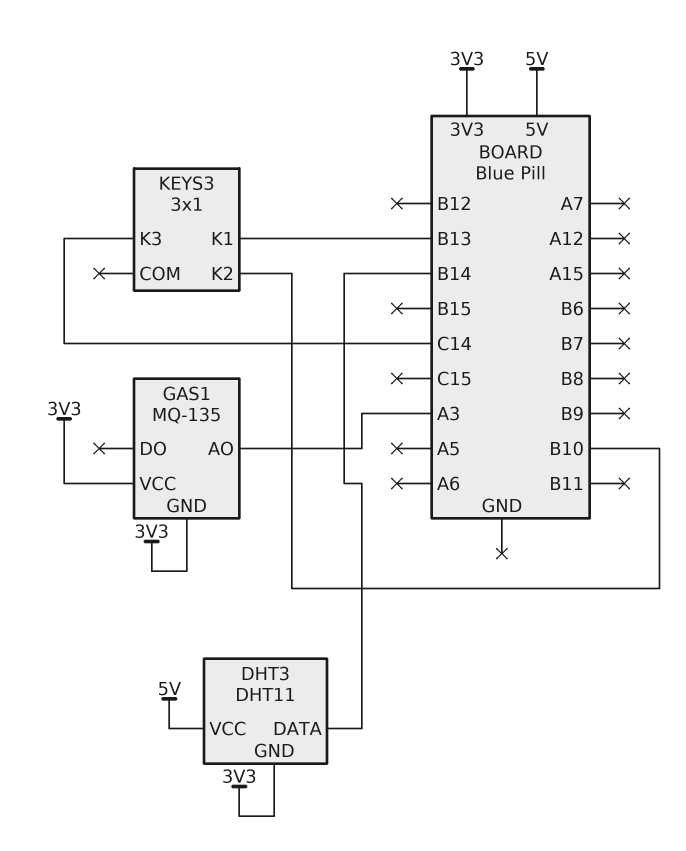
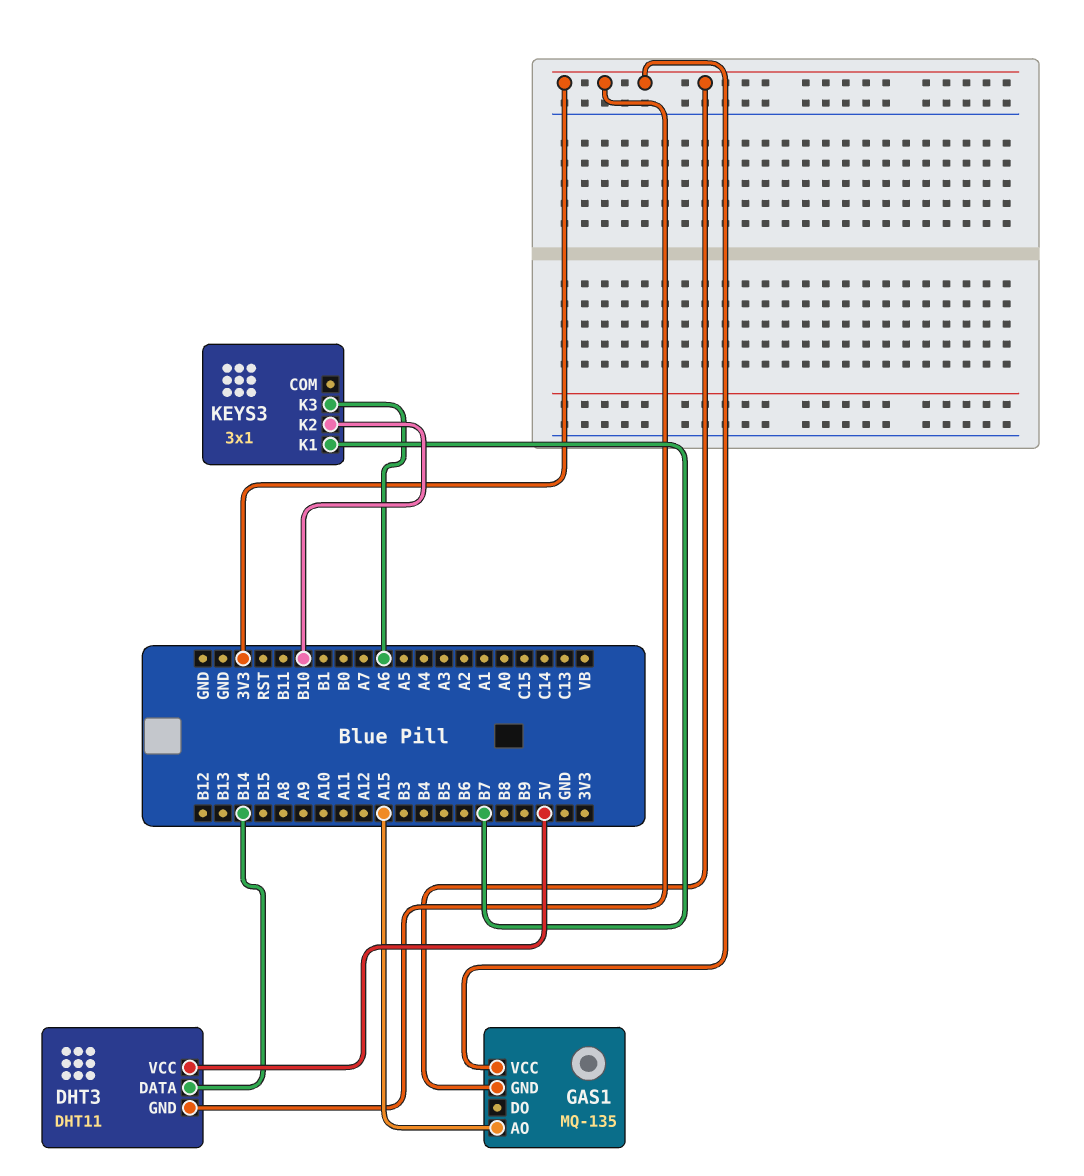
GAS1 pin AO: A3 -> A15
KEYS3 pin K1: B13 -> B7
KEYS3 pin K3: C14 -> A6

